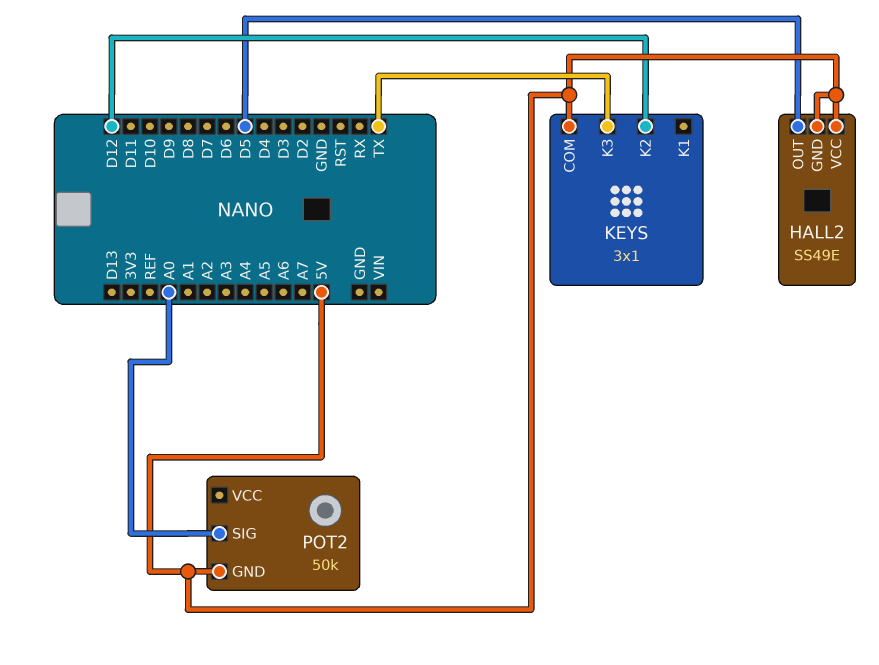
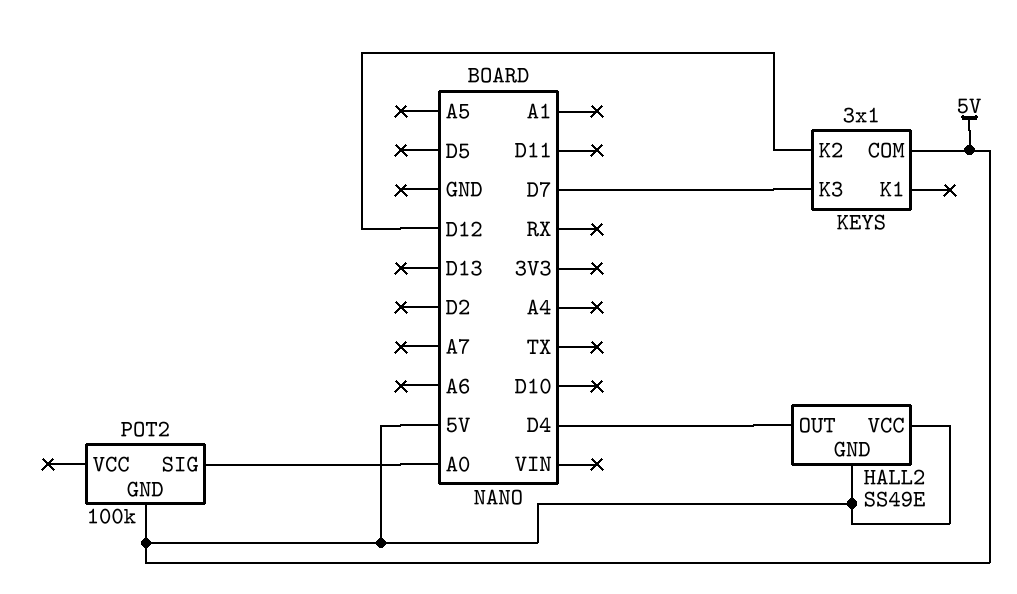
HALL2 pin OUT: D5 -> D4
KEYS pin K3: TX -> D7
POT2: 50k -> 100k

